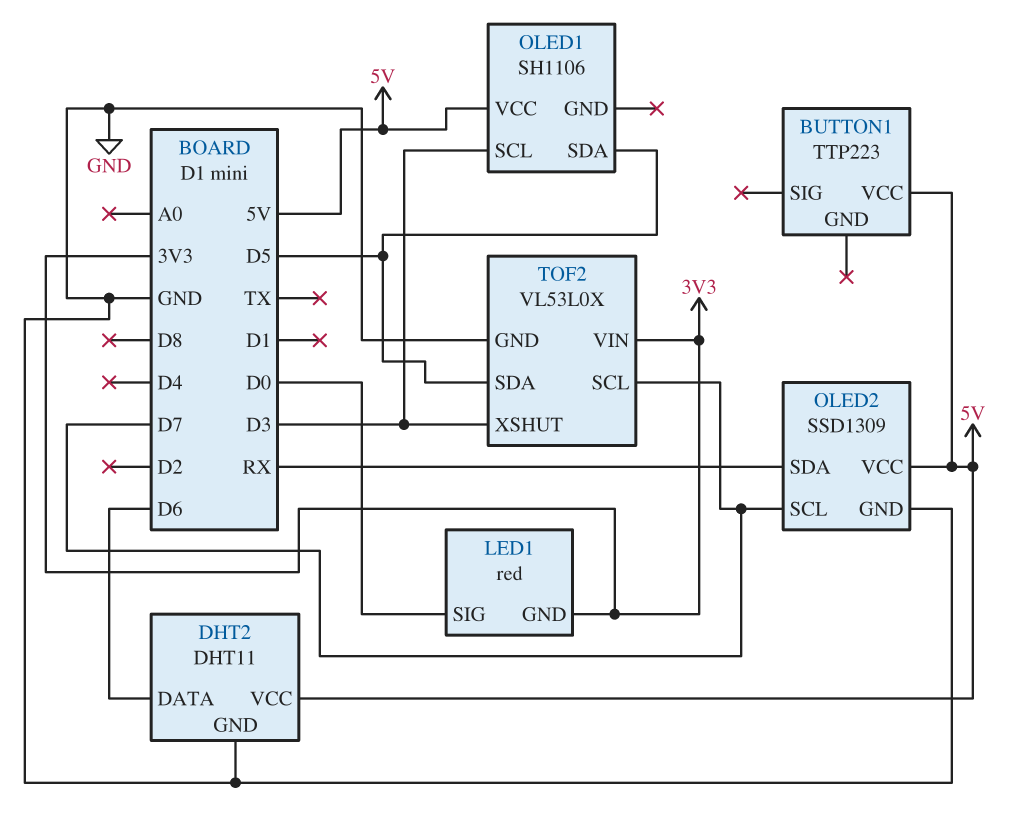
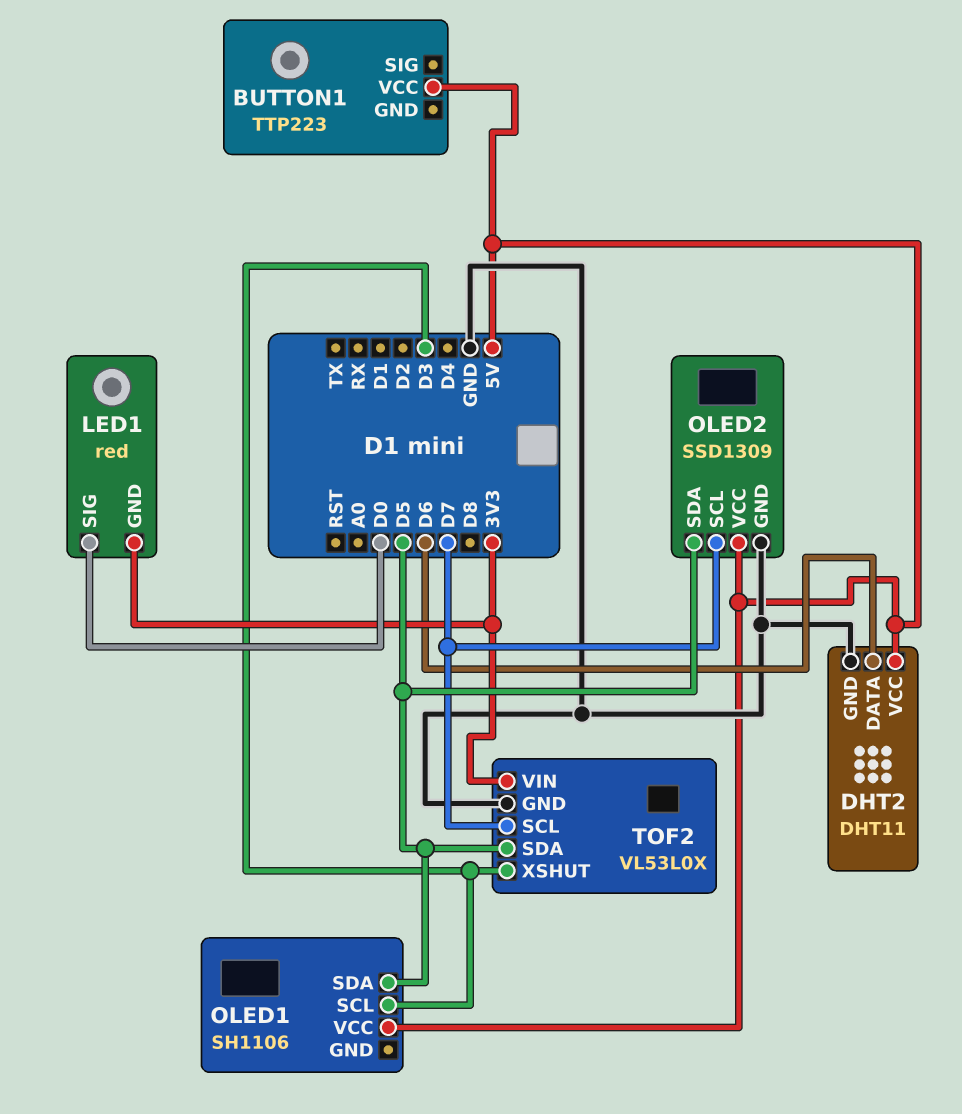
OLED2 pin SDA: RX -> D5

